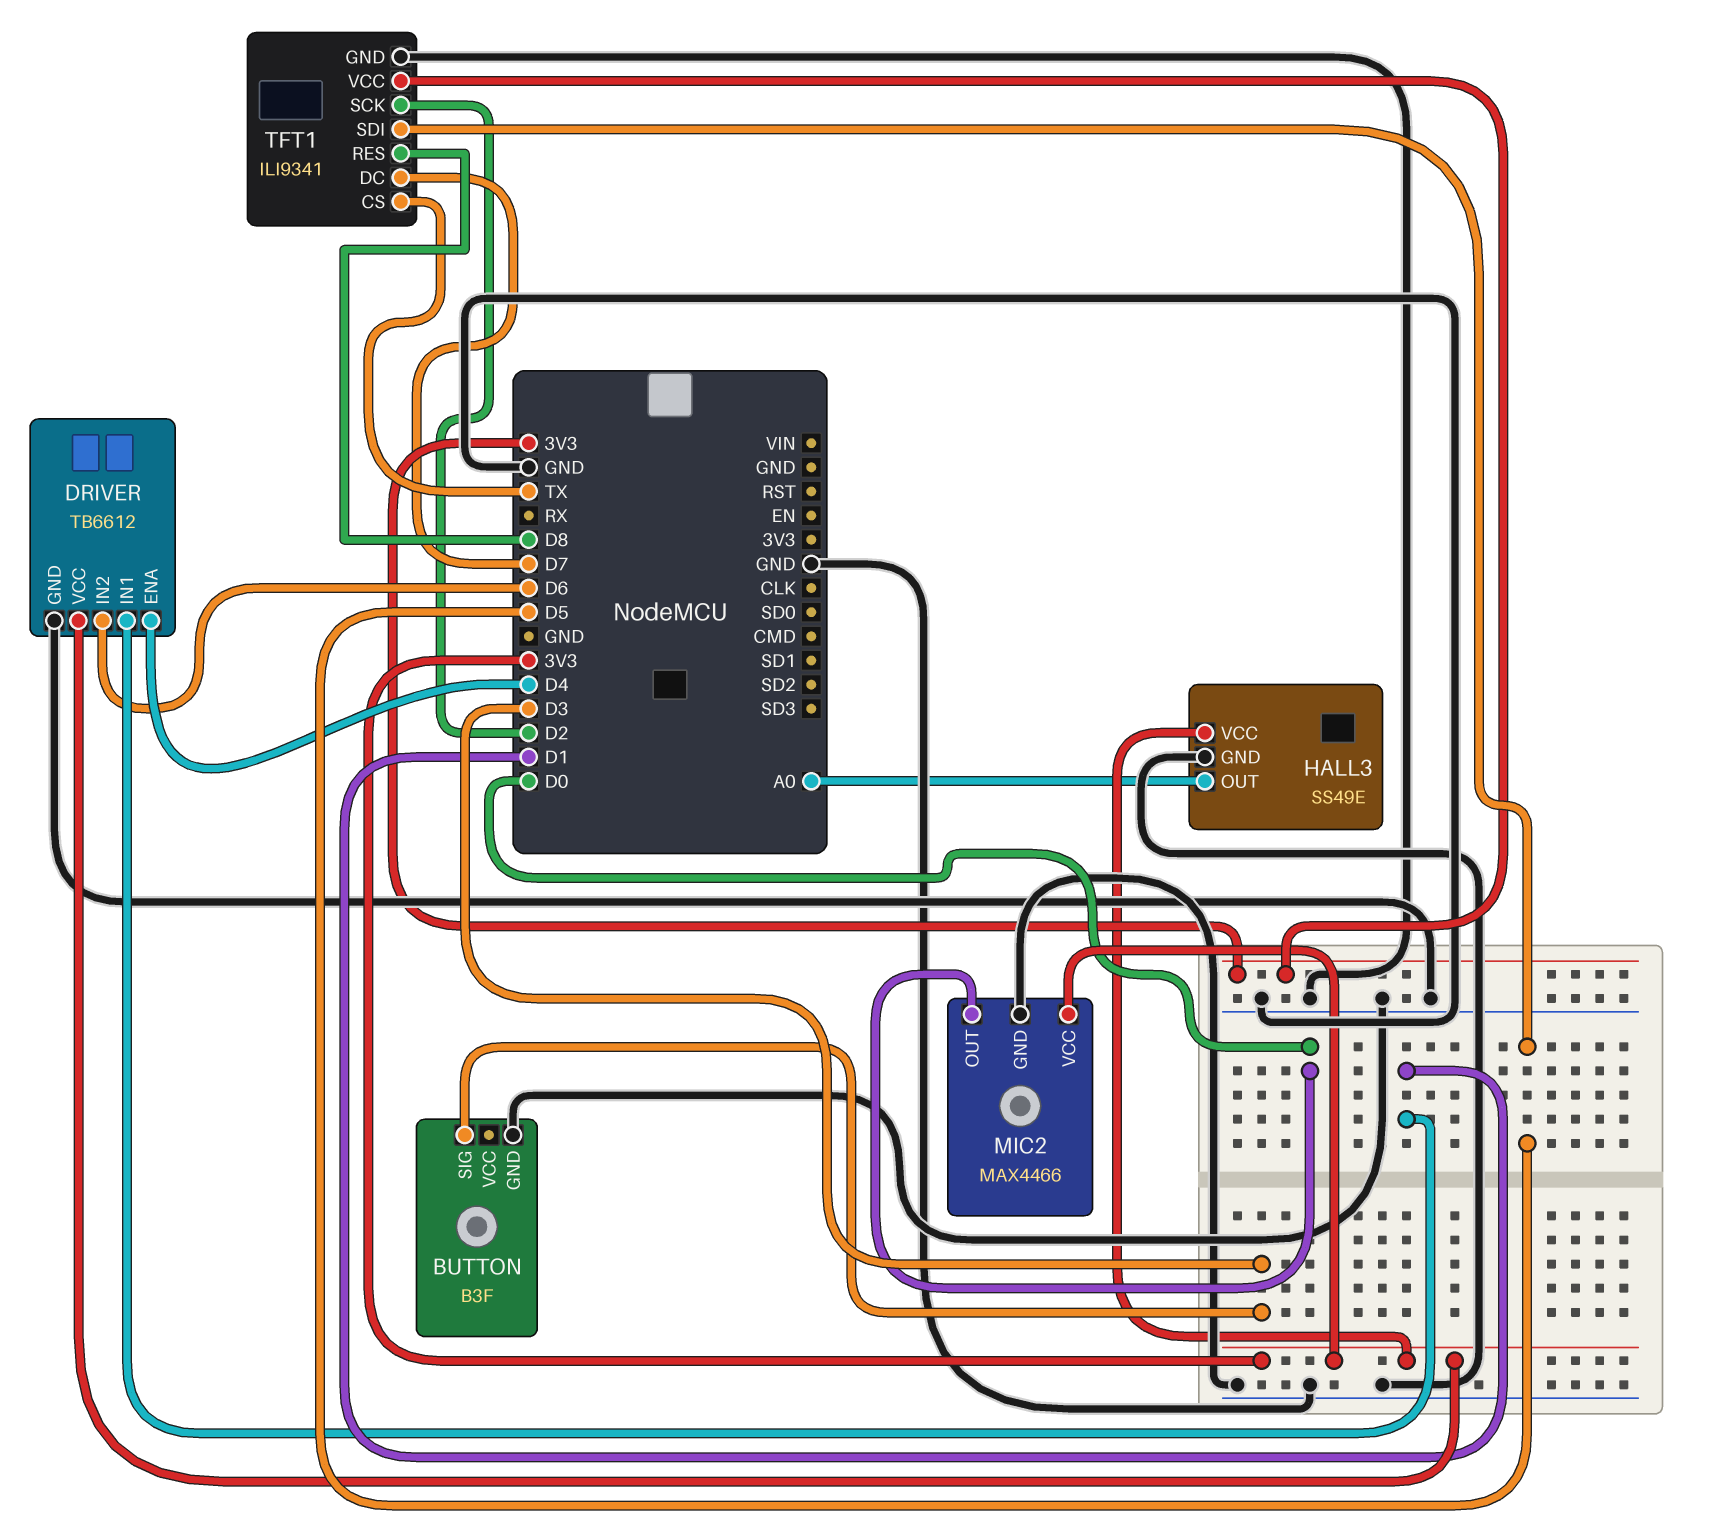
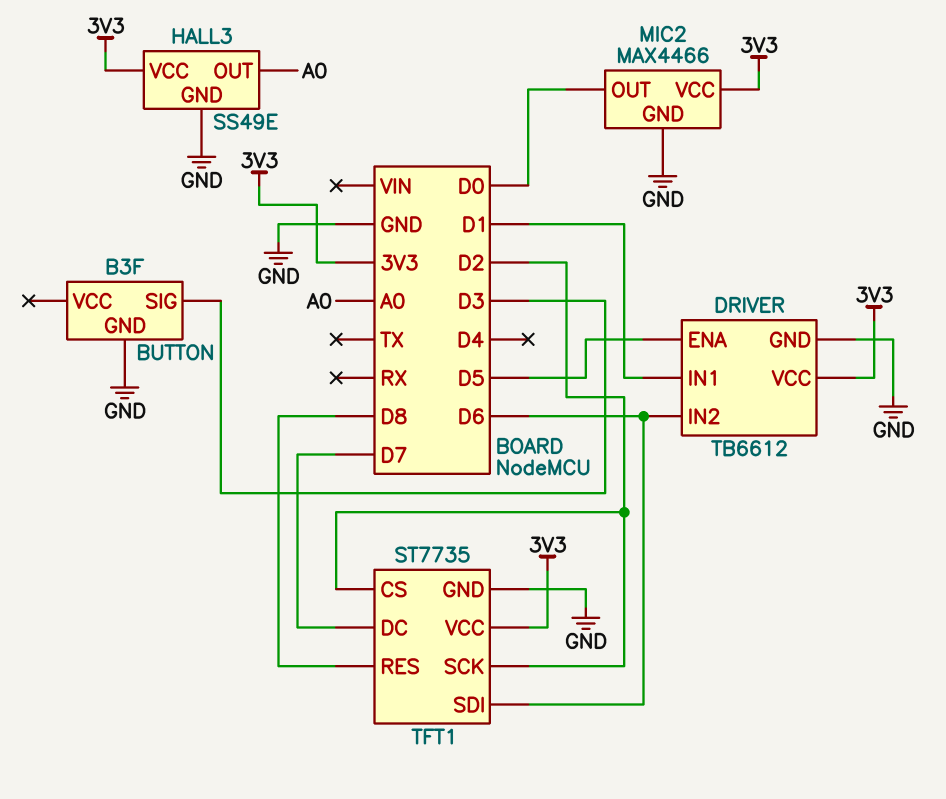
DRIVER pin ENA: D4 -> D5
TFT1: ILI9341 -> ST7735
TFT1 pin CS: TX -> D2
TFT1 pin SDI: D5 -> D6

